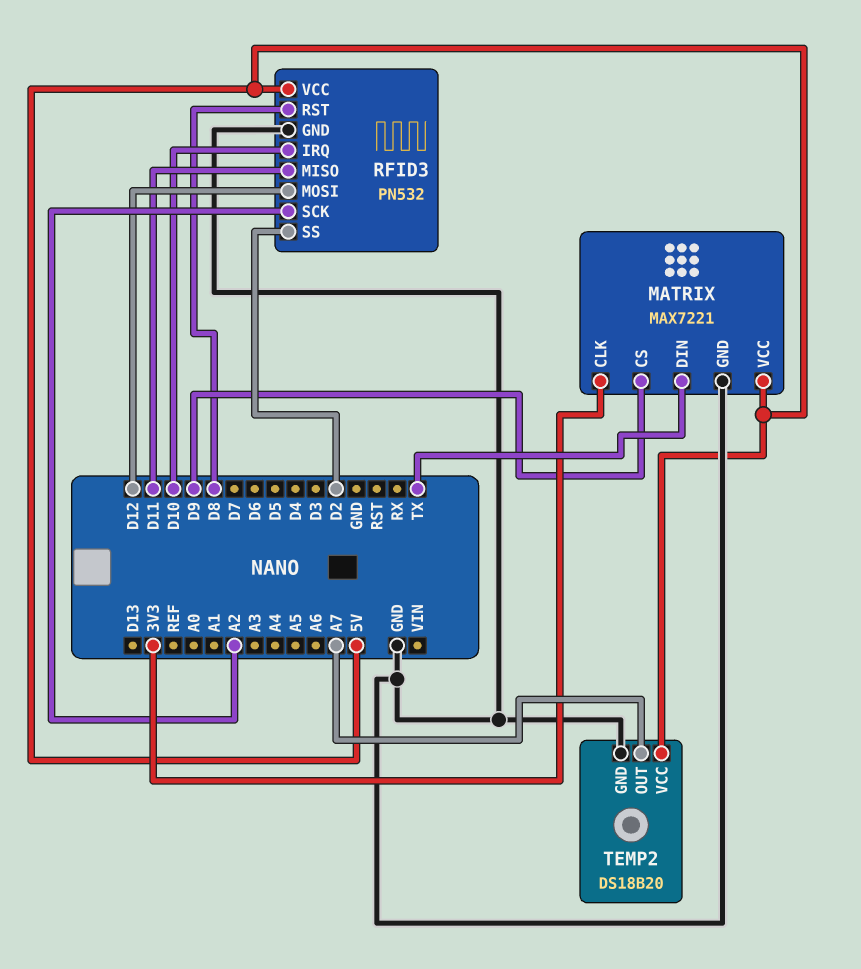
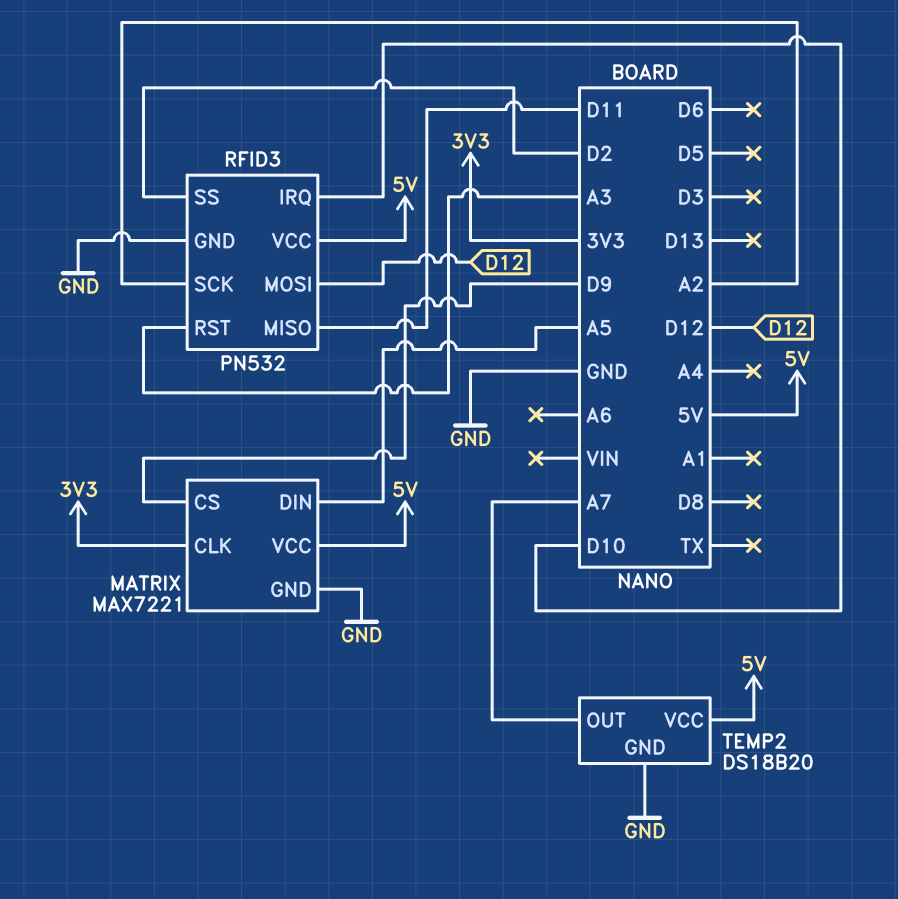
MATRIX pin DIN: TX -> A5
RFID3 pin RST: D8 -> A3

